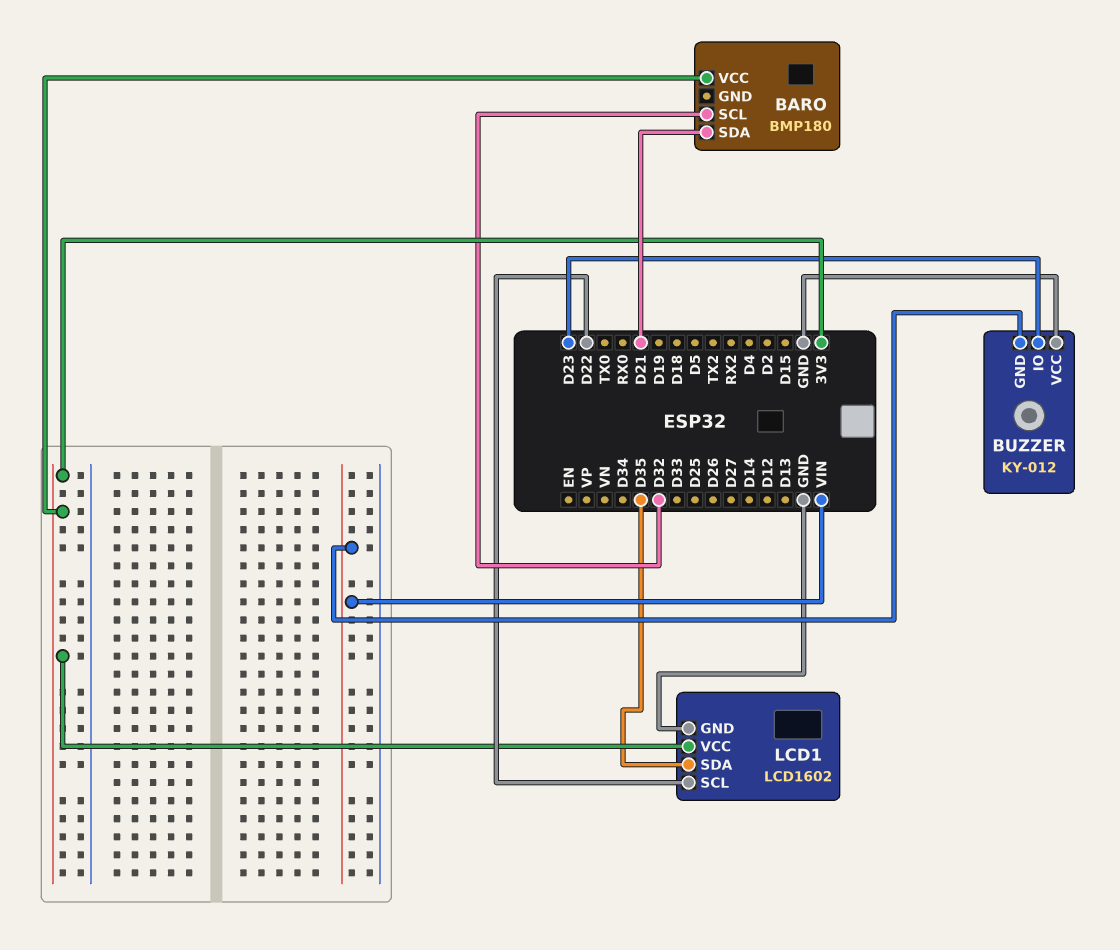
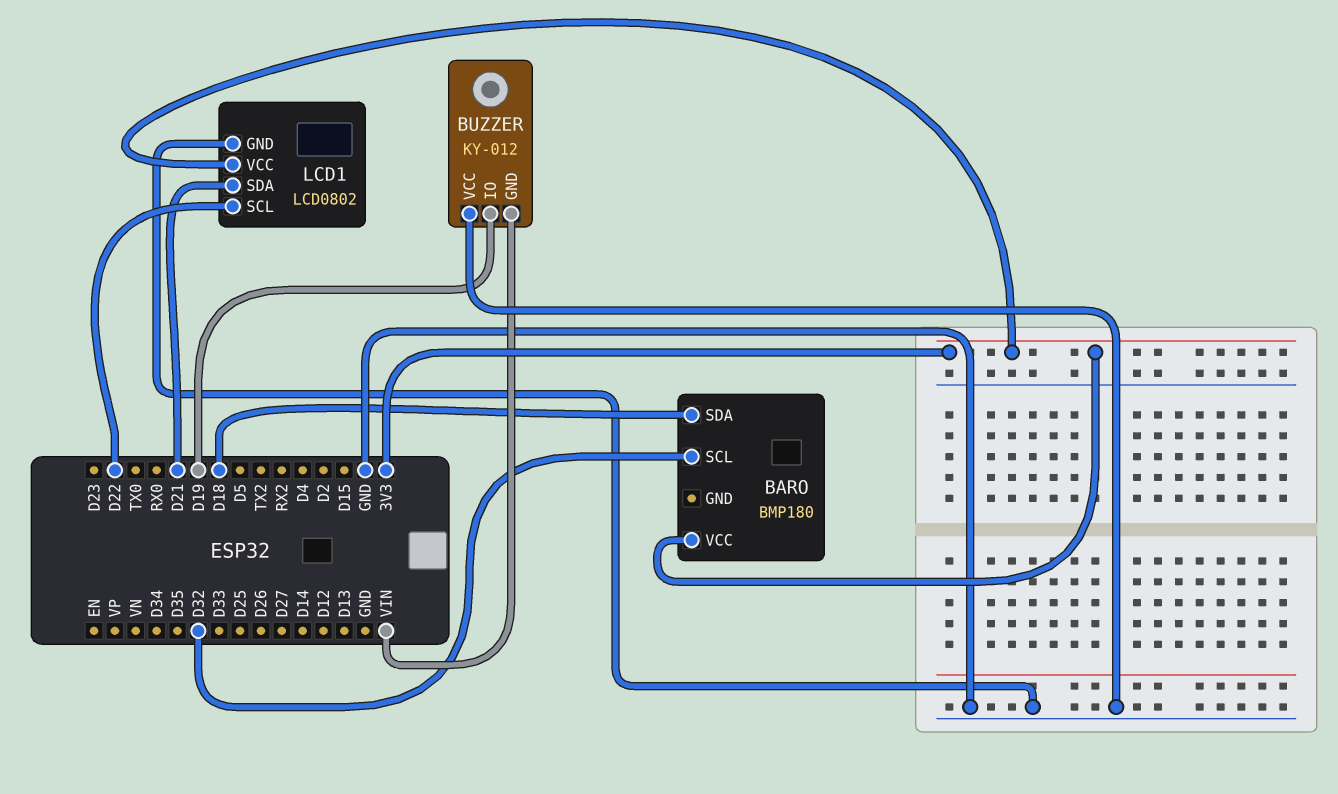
BARO pin SDA: D21 -> D18
BUZZER pin IO: D23 -> D19
LCD1: LCD1602 -> LCD0802
LCD1 pin SDA: D35 -> D21

